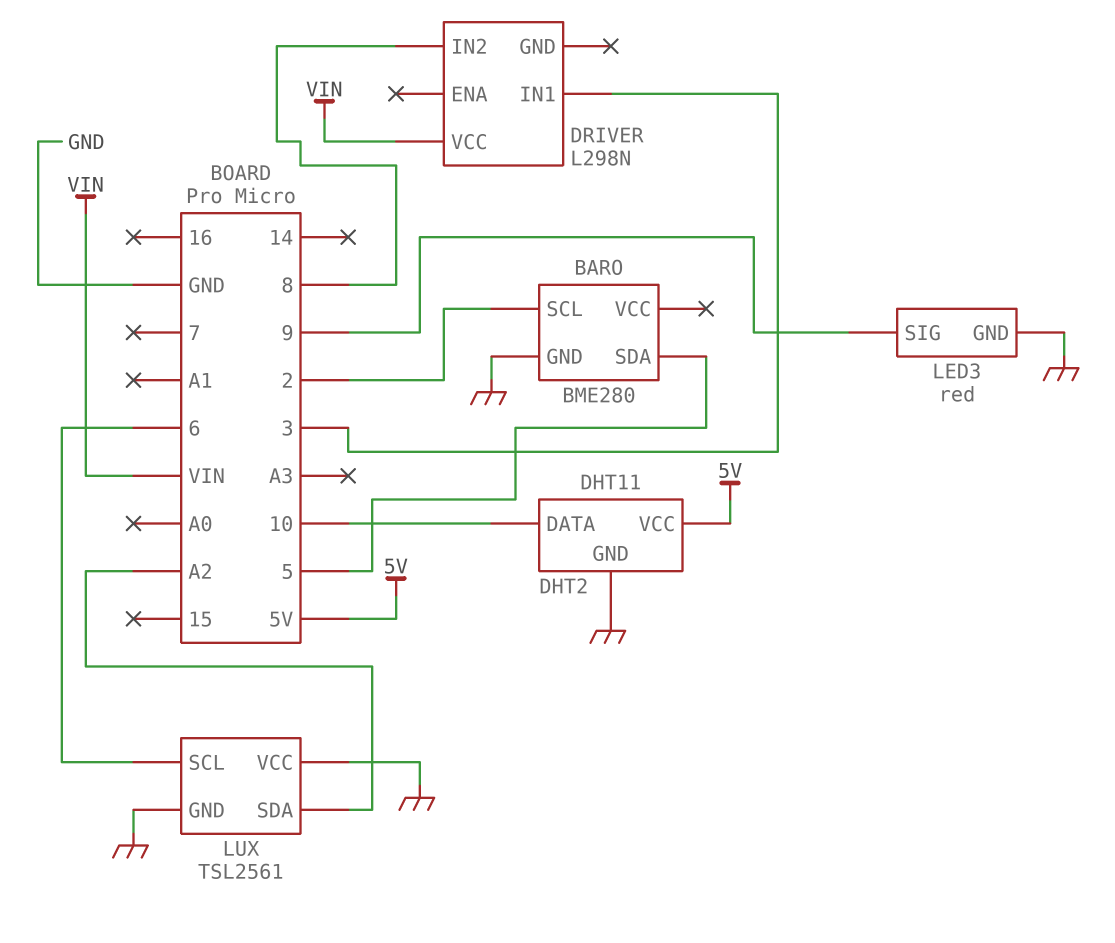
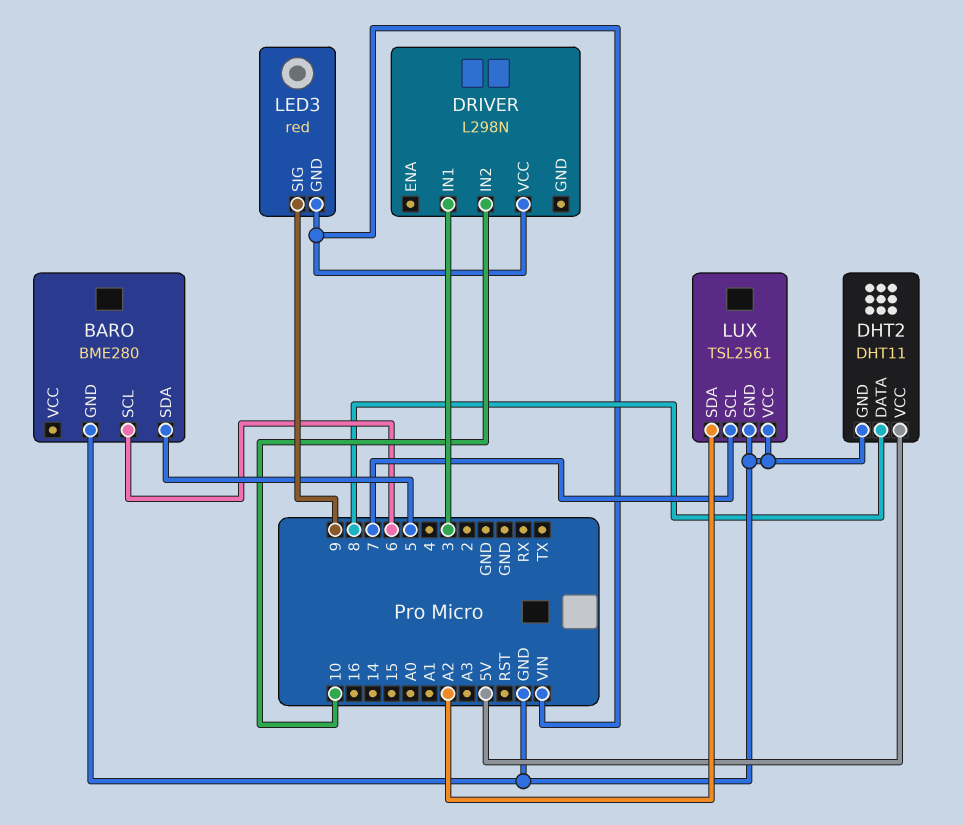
BARO pin SCL: 2 -> 6
DHT2 pin DATA: 10 -> 8
DRIVER pin IN2: 8 -> 10
LED3 pin GND: GND -> VIN
LUX pin SCL: 6 -> 7

